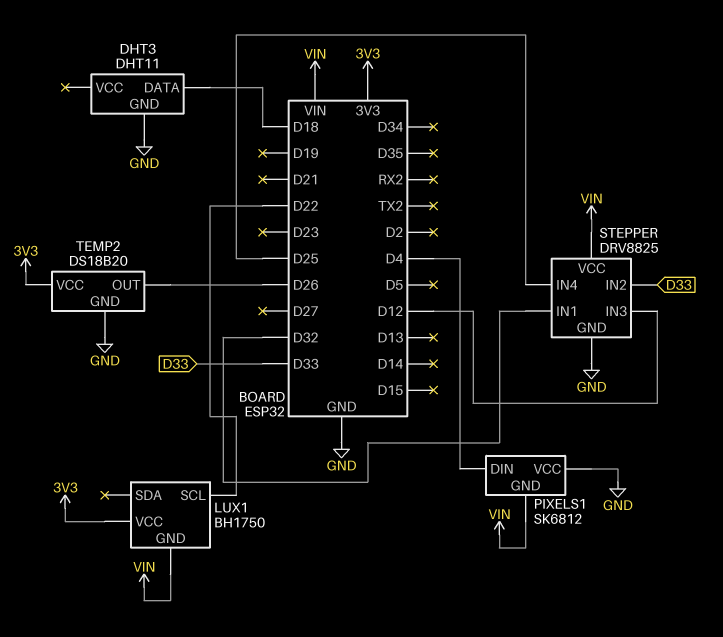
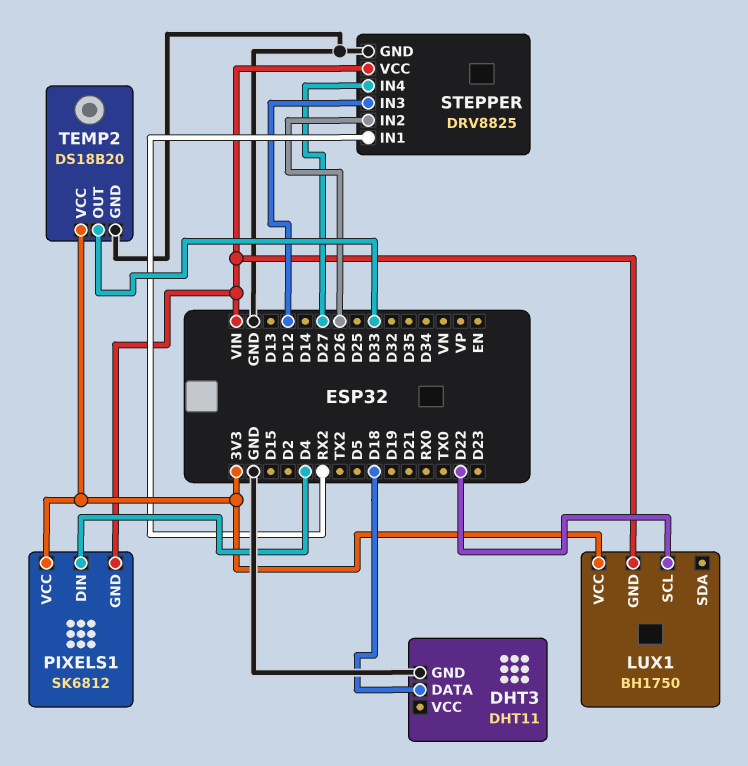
PIXELS1 pin VCC: GND -> 3V3
STEPPER pin IN1: D32 -> RX2
STEPPER pin IN2: D33 -> D26
STEPPER pin IN4: D25 -> D27
TEMP2 pin OUT: D26 -> D33

